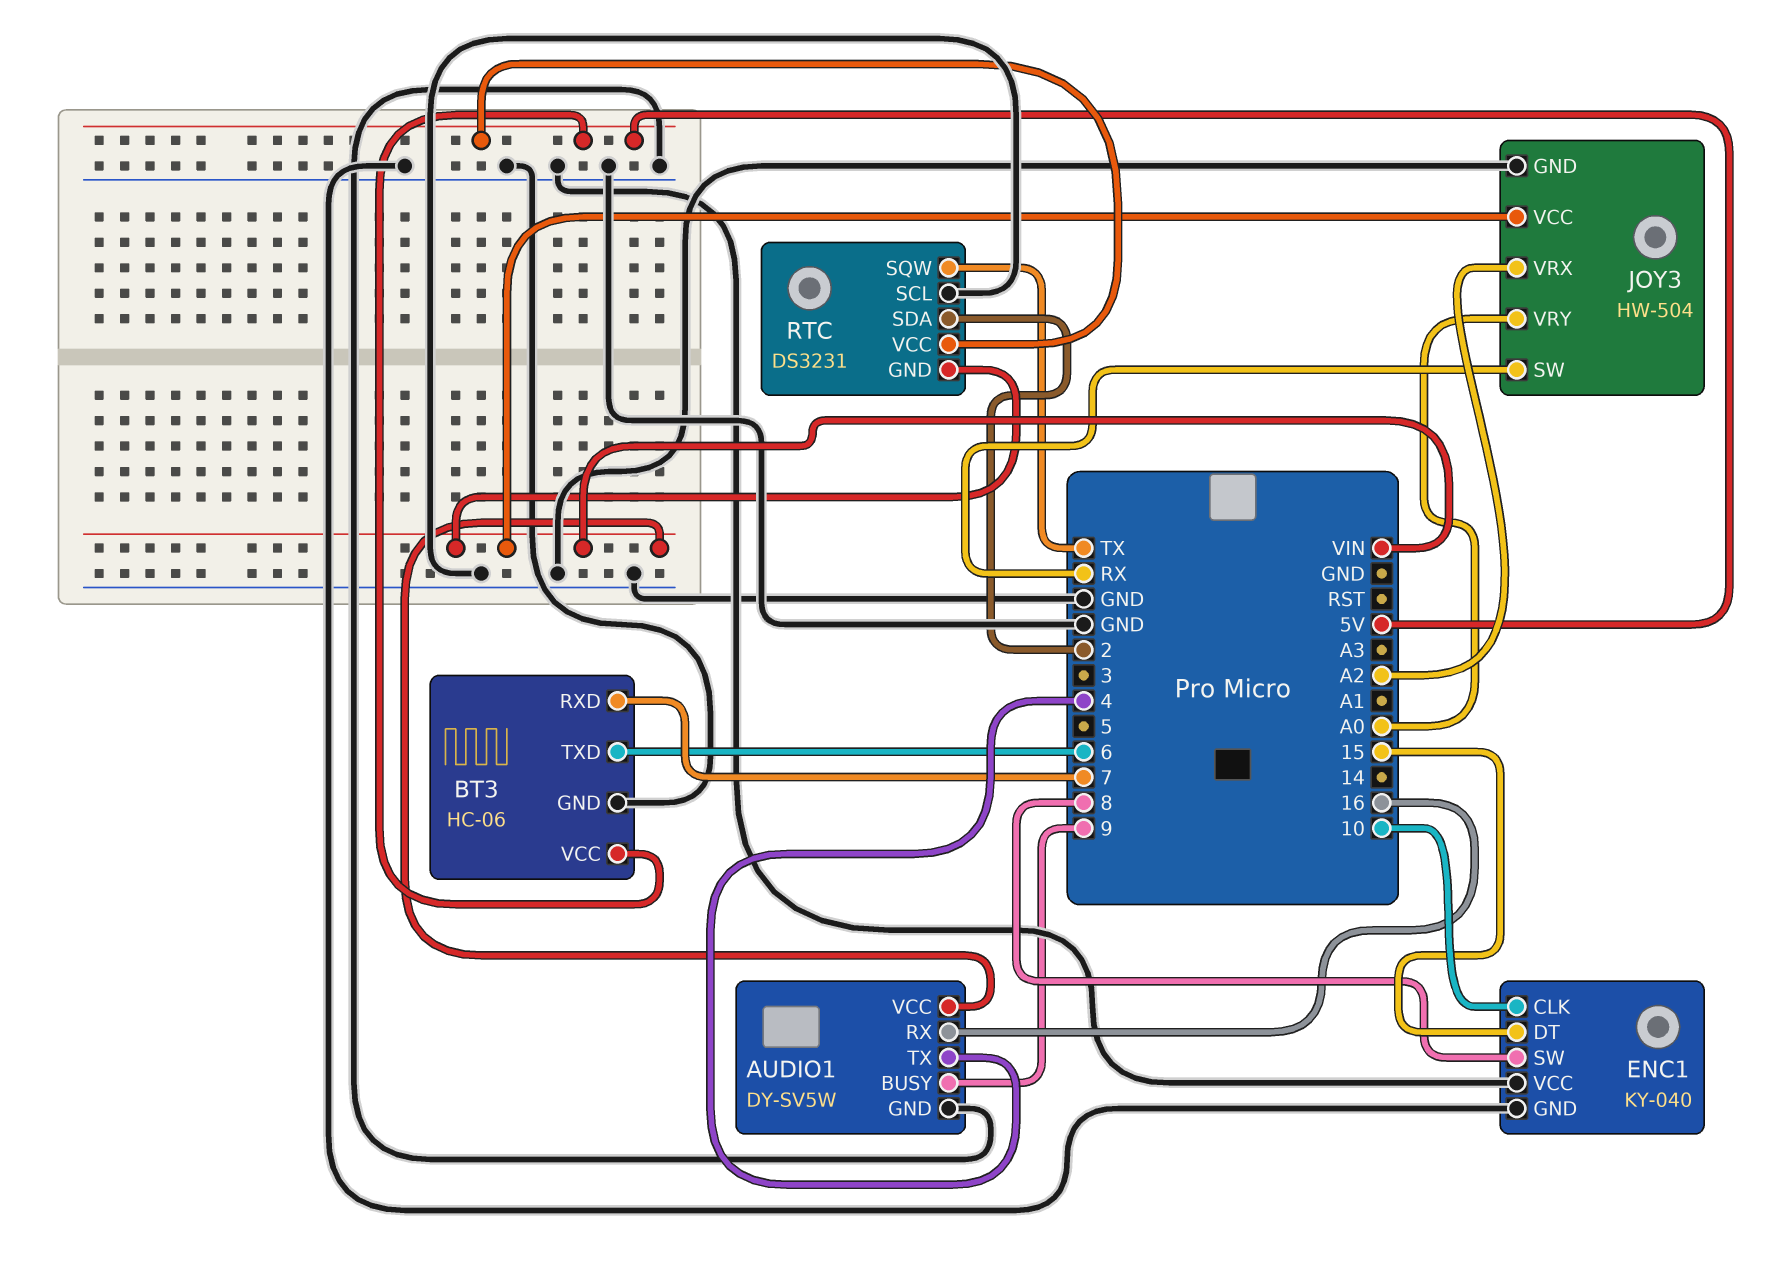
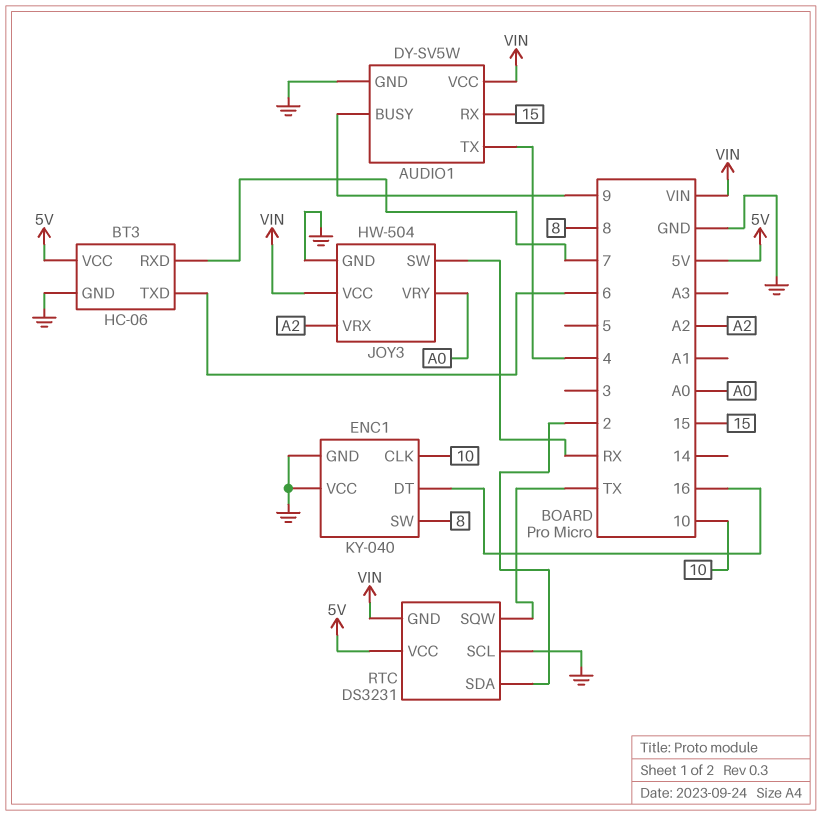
AUDIO1 pin RX: 16 -> 15
ENC1 pin DT: 15 -> 16

